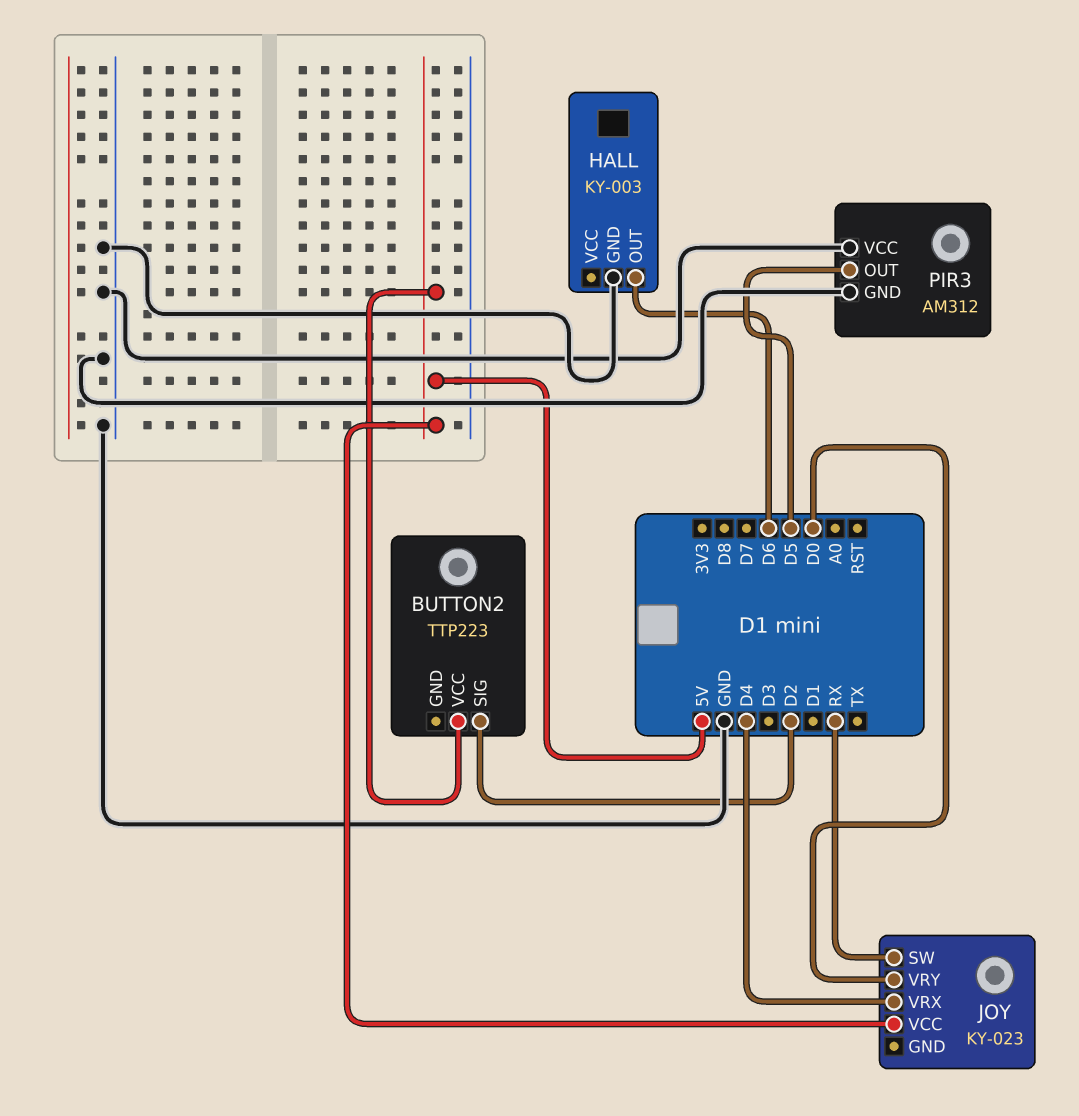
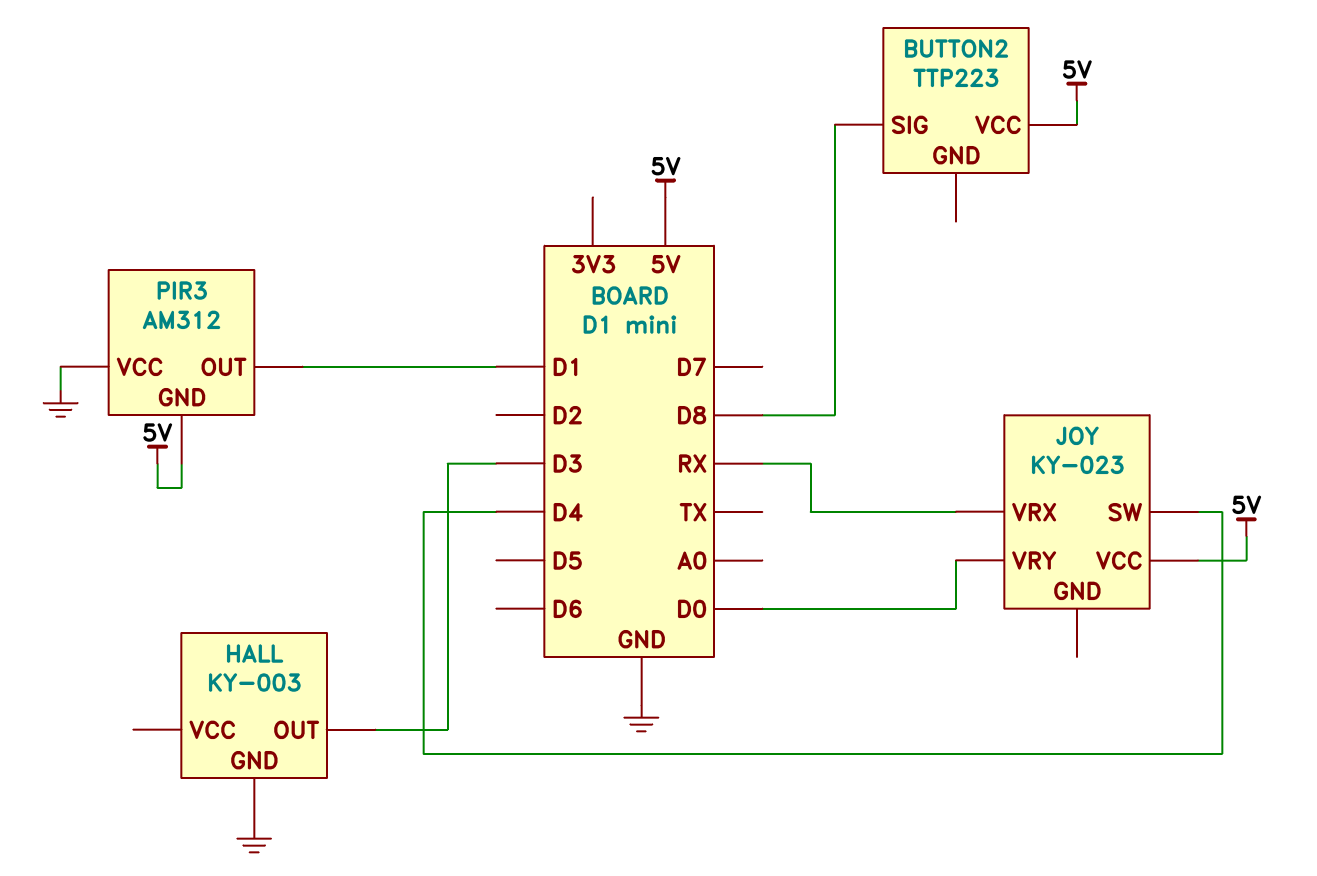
BUTTON2 pin SIG: D2 -> D8
HALL pin OUT: D6 -> D3
JOY pin SW: RX -> D4
JOY pin VRX: D4 -> RX
PIR3 pin GND: GND -> 5V
PIR3 pin OUT: D5 -> D1

